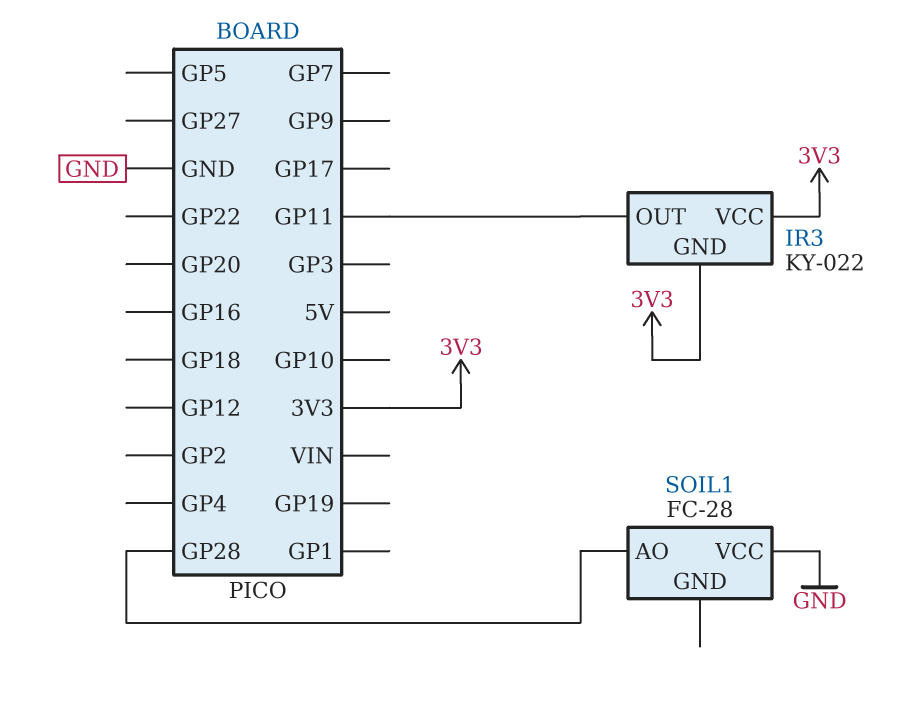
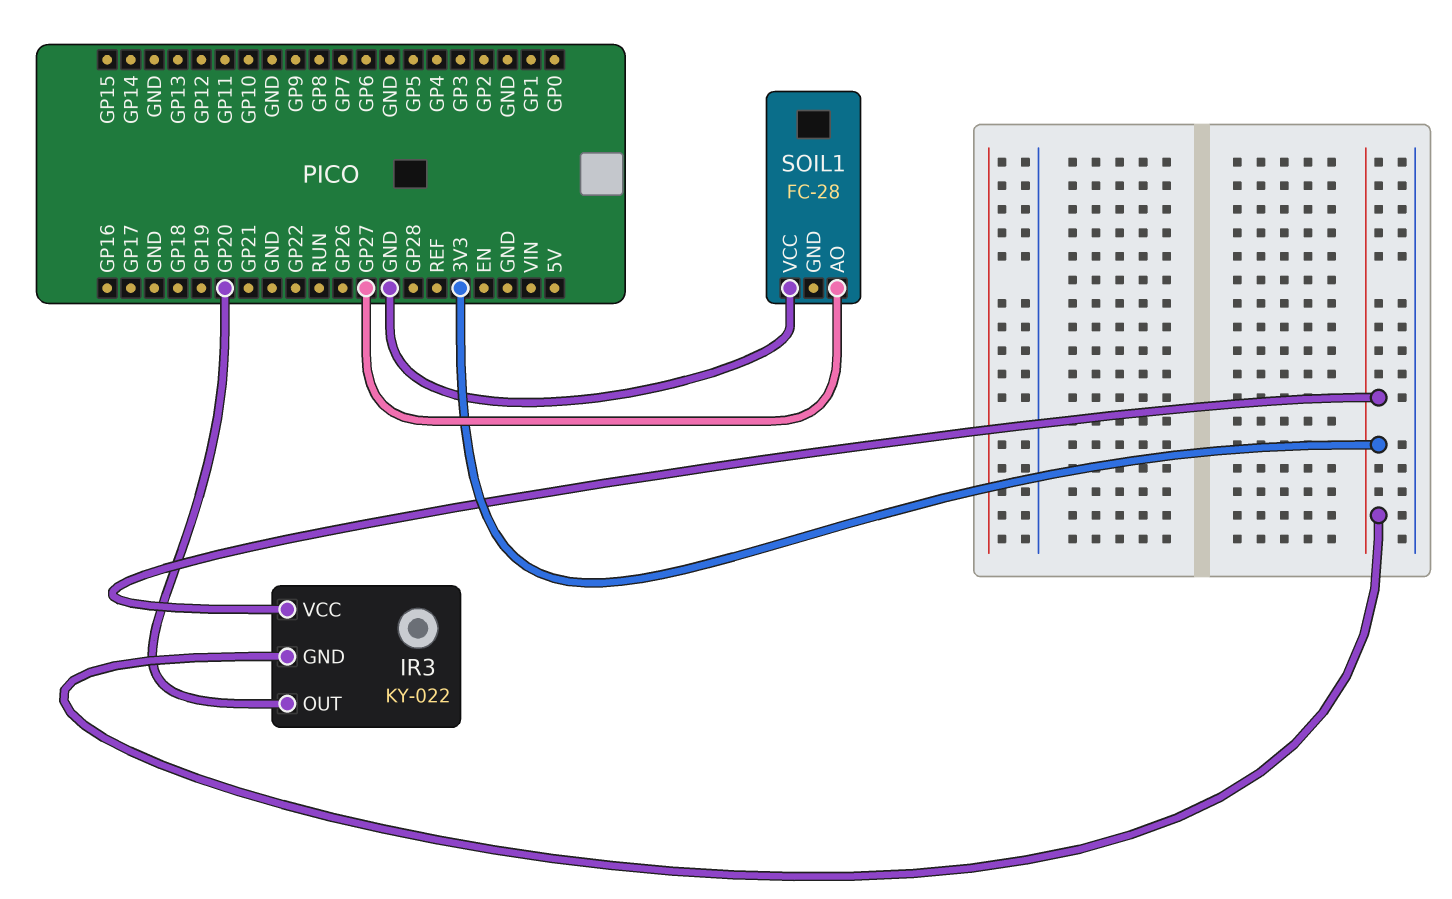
IR3 pin OUT: GP11 -> GP20
SOIL1 pin AO: GP28 -> GP27

